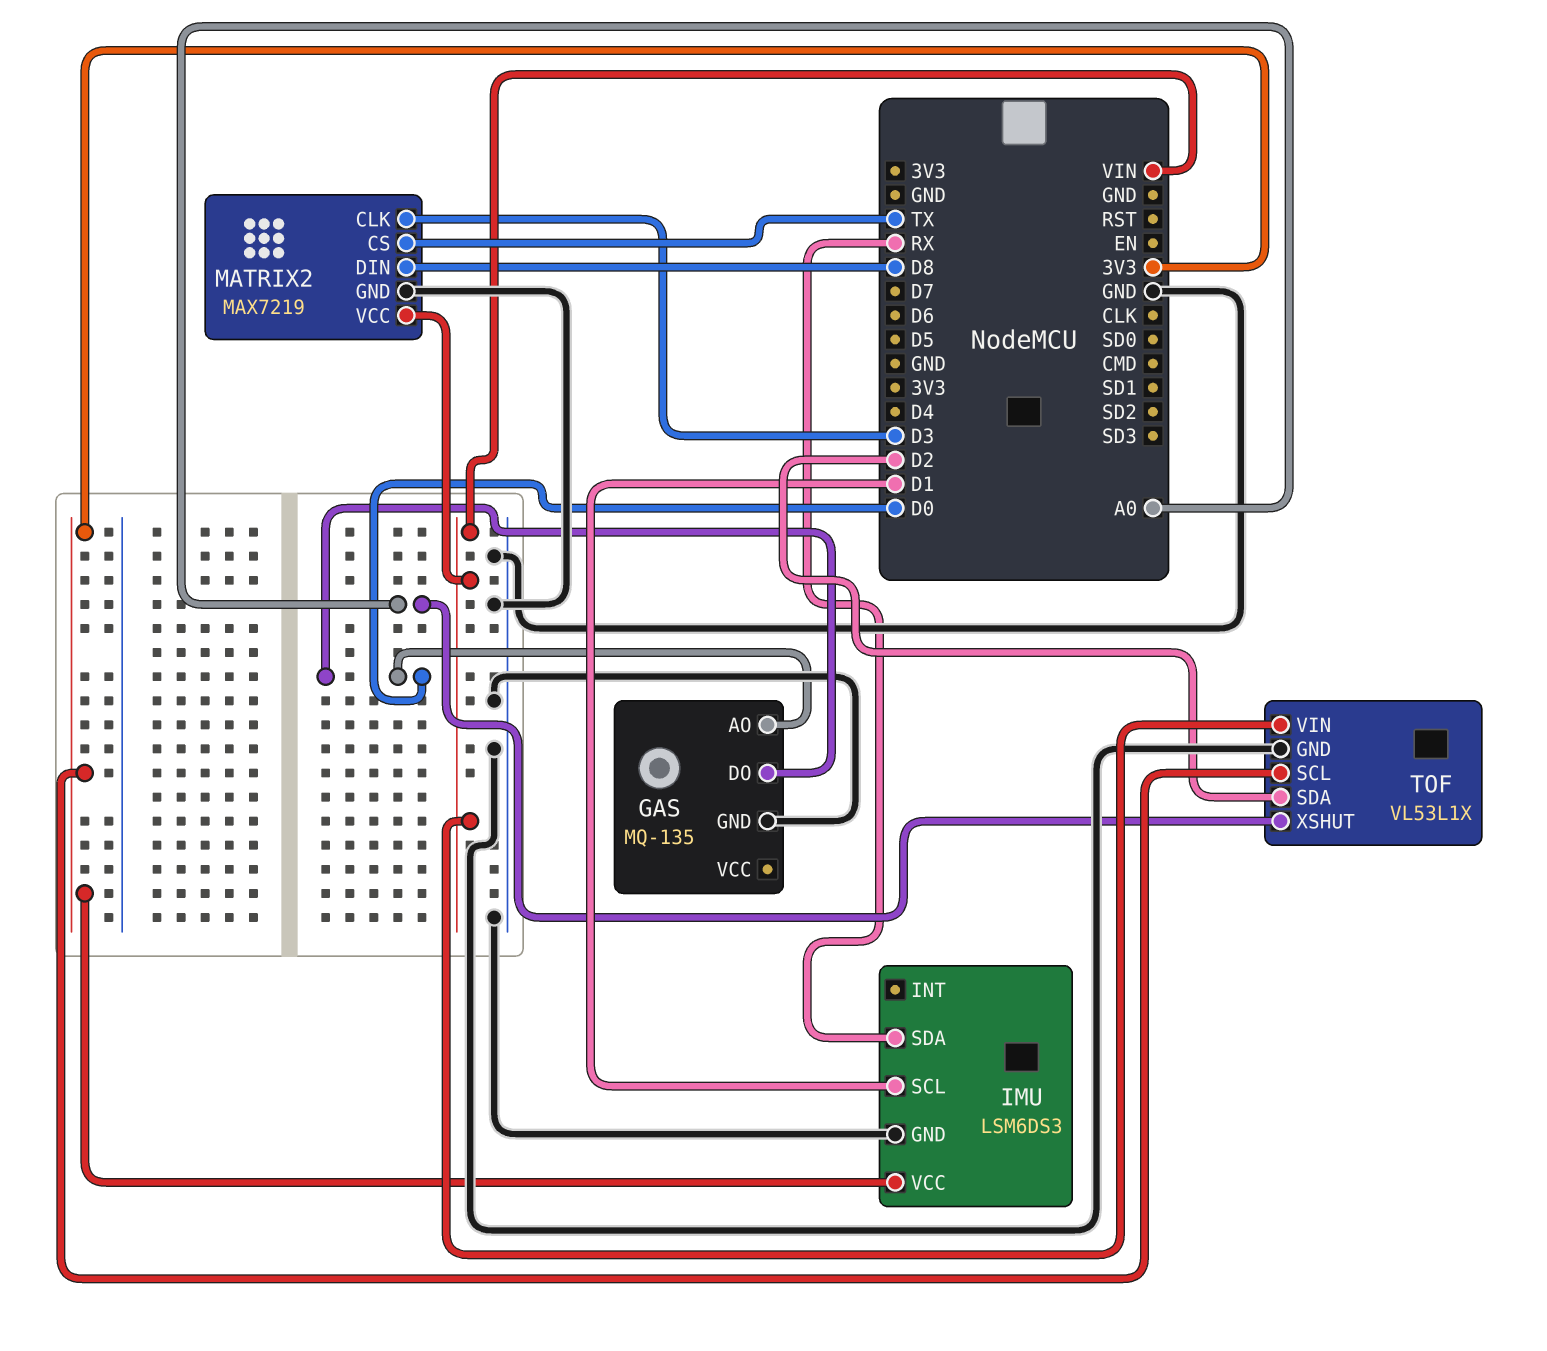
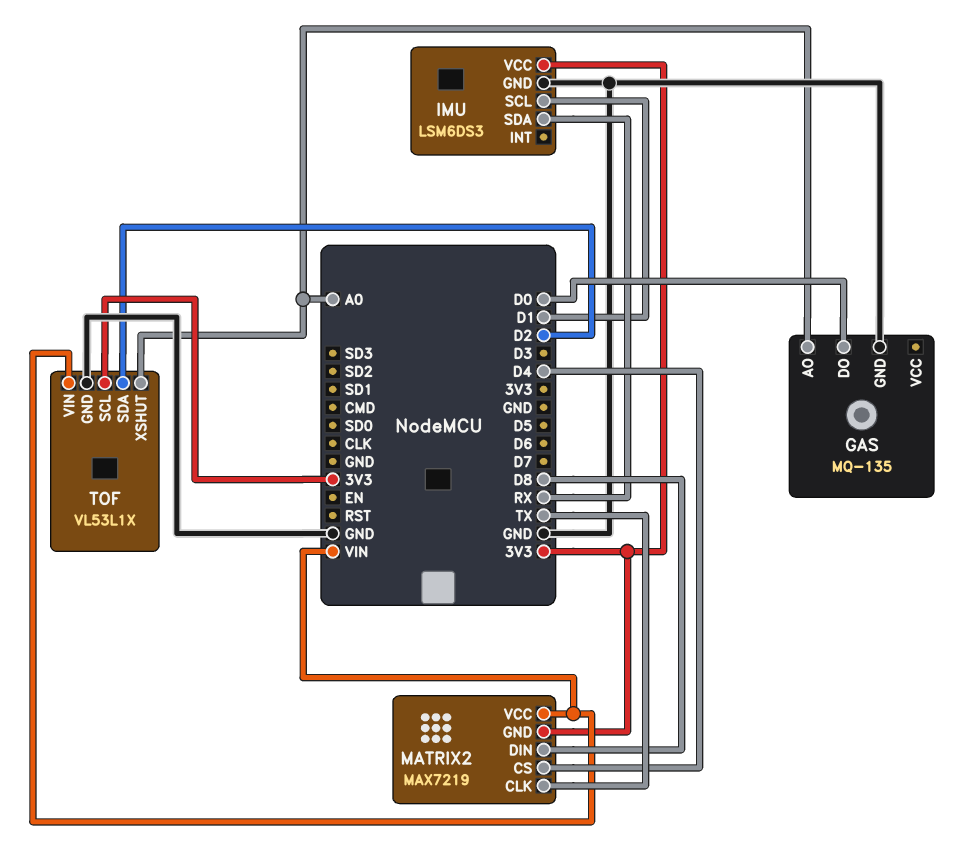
GAS pin AO: D0 -> A0
MATRIX2 pin CLK: D3 -> TX
MATRIX2 pin CS: TX -> D4
MATRIX2 pin GND: GND -> 3V3

